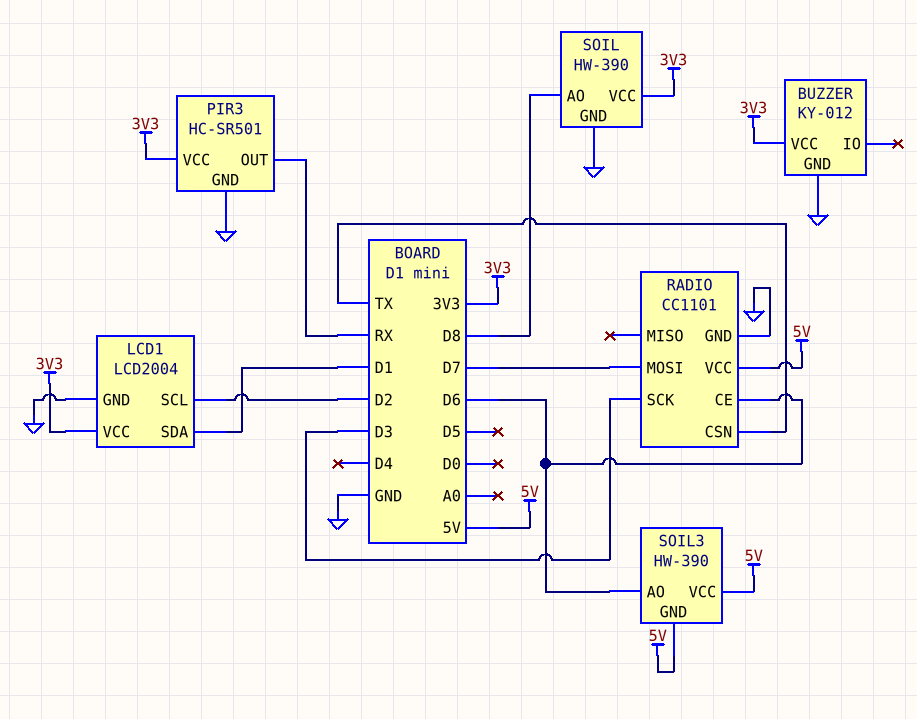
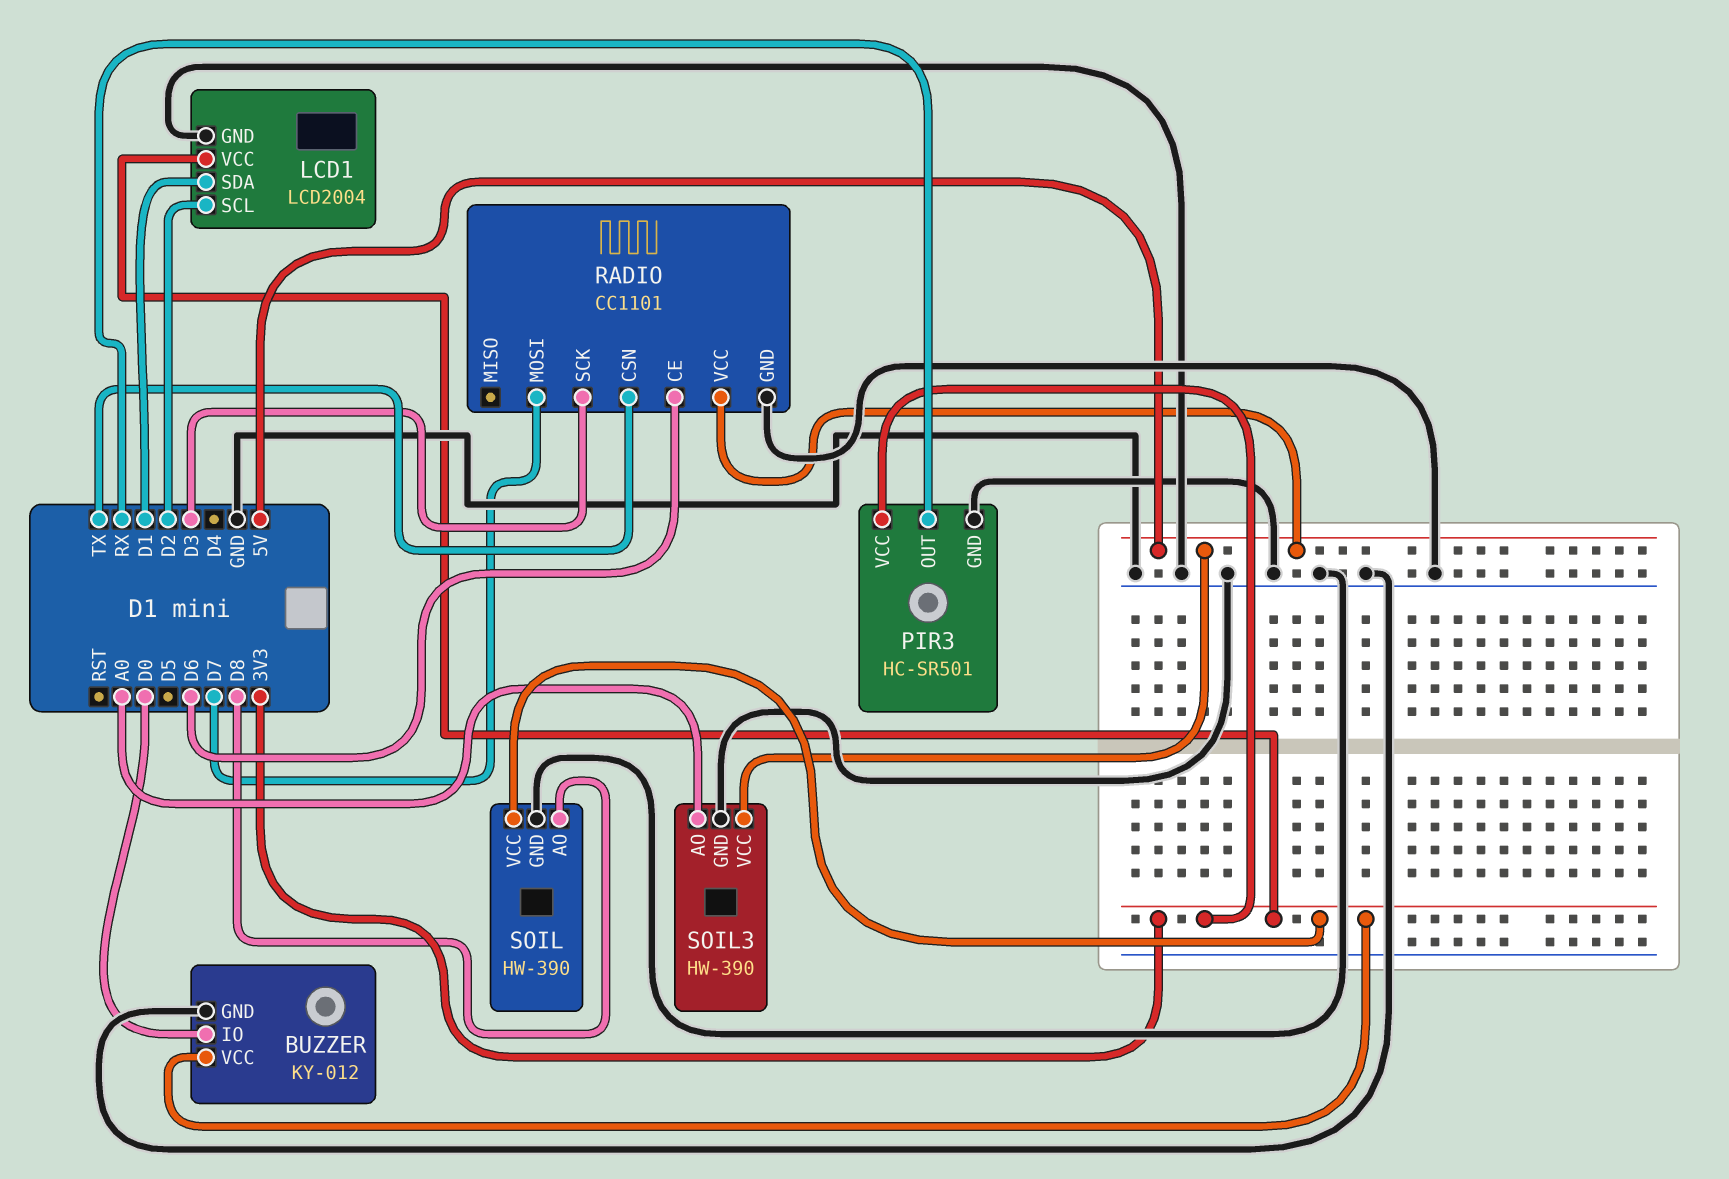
BUZZER pin IO: none -> D0
SOIL3 pin AO: D6 -> A0
SOIL3 pin GND: 5V -> GND

